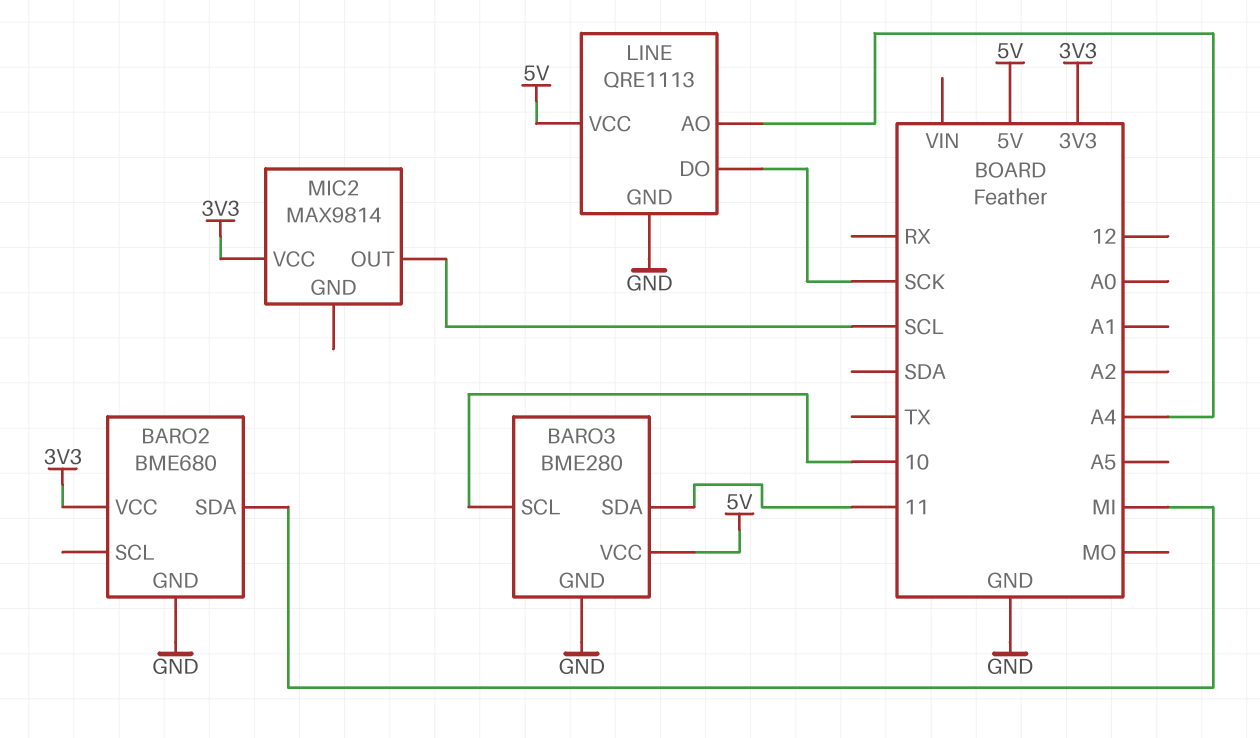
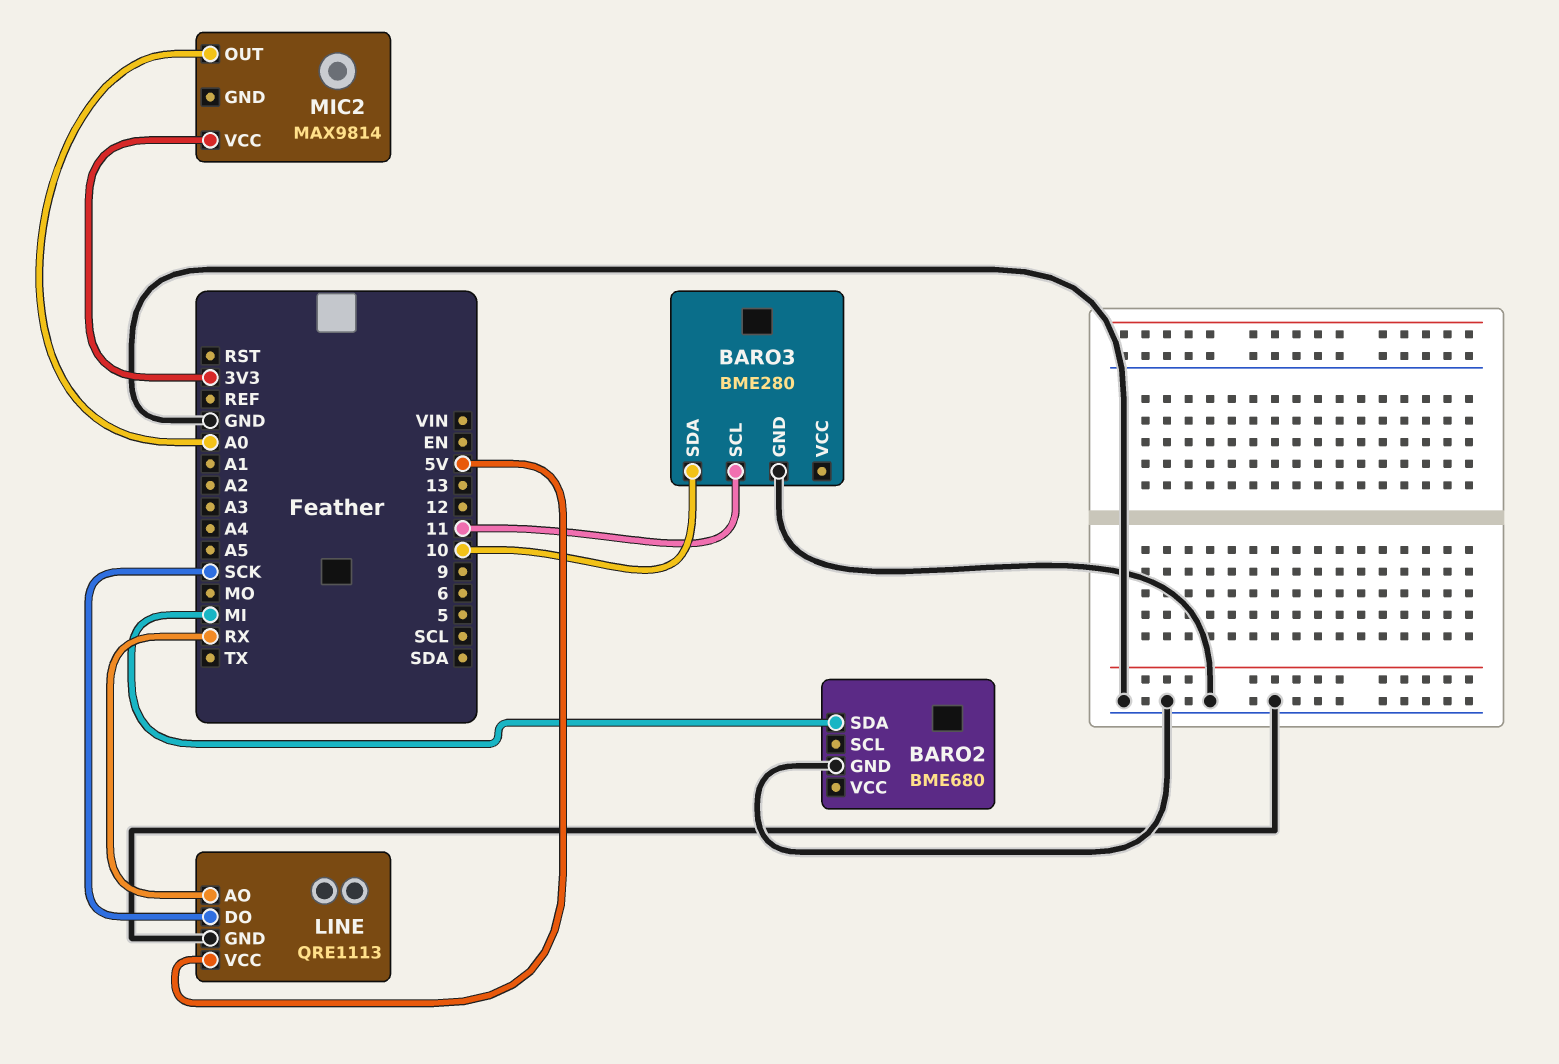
BARO2 pin VCC: 3V3 -> none
BARO3 pin SCL: 10 -> 11
BARO3 pin SDA: 11 -> 10
BARO3 pin VCC: 5V -> none
LINE pin AO: A4 -> RX
MIC2 pin OUT: SCL -> A0

